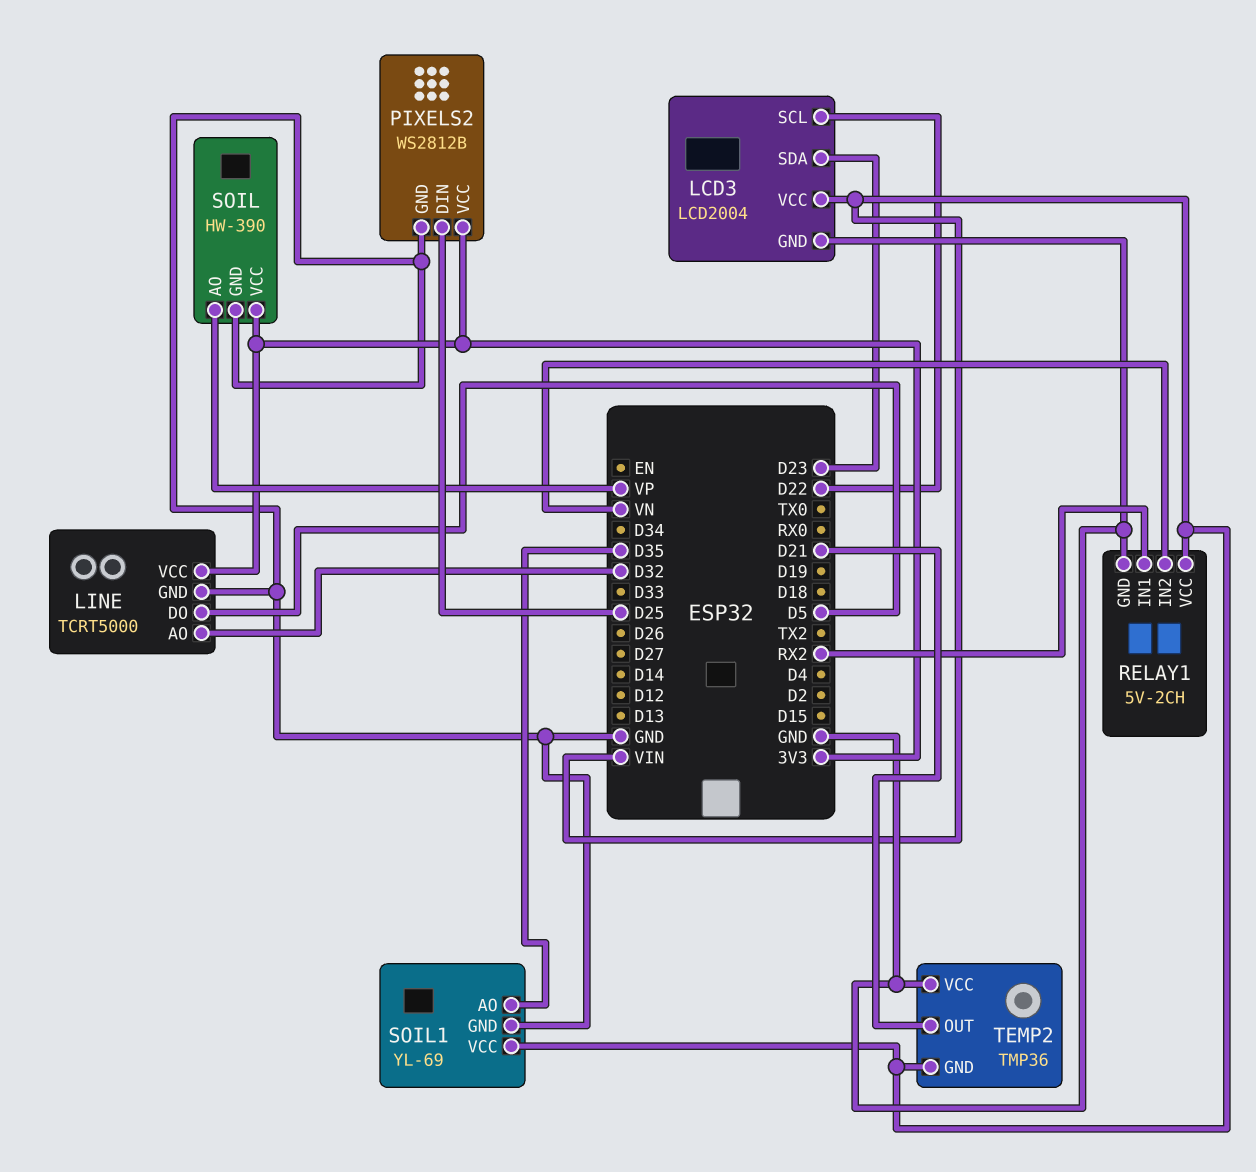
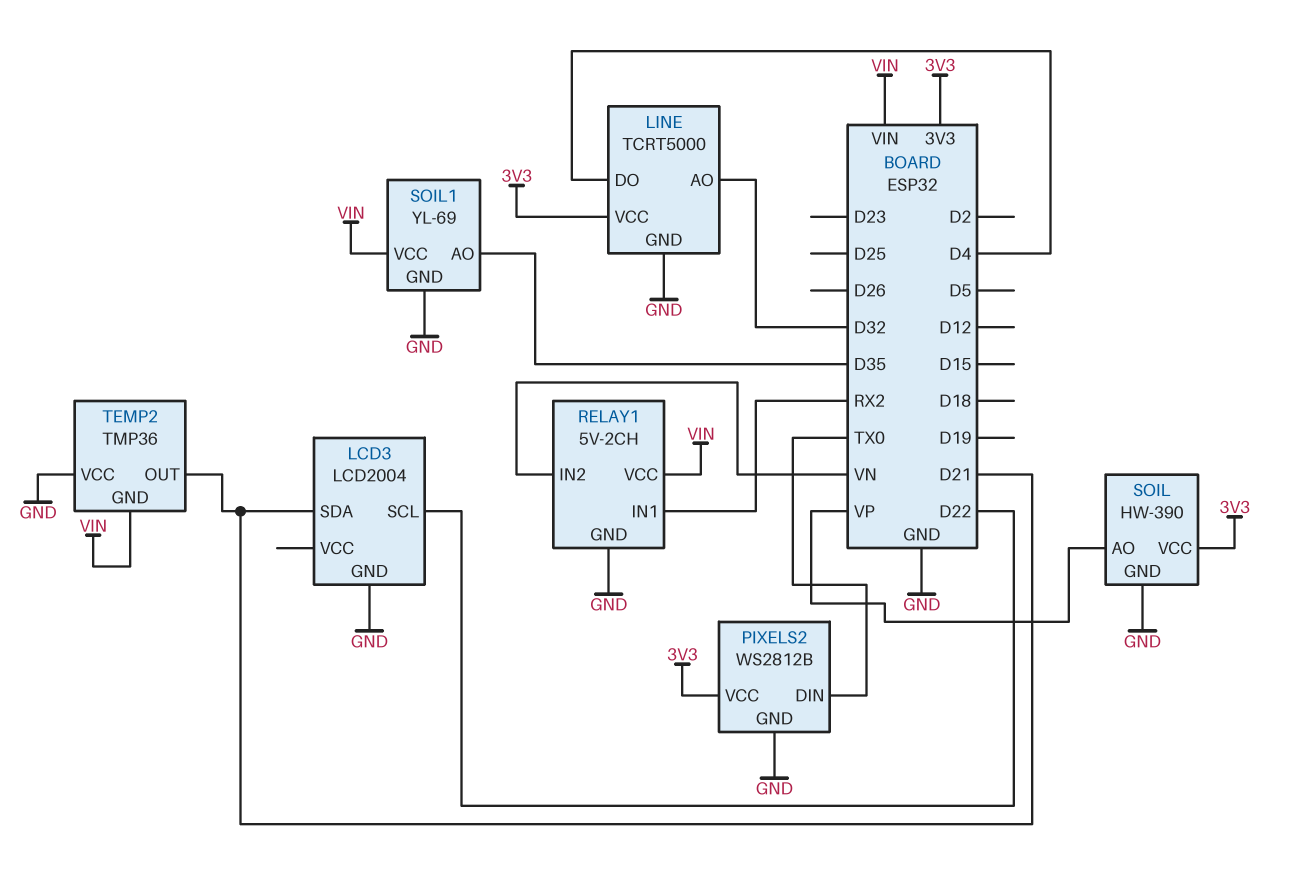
LCD3 pin SDA: D23 -> D21
LCD3 pin VCC: VIN -> none
LINE pin DO: D5 -> D4
PIXELS2 pin DIN: D25 -> TX0

